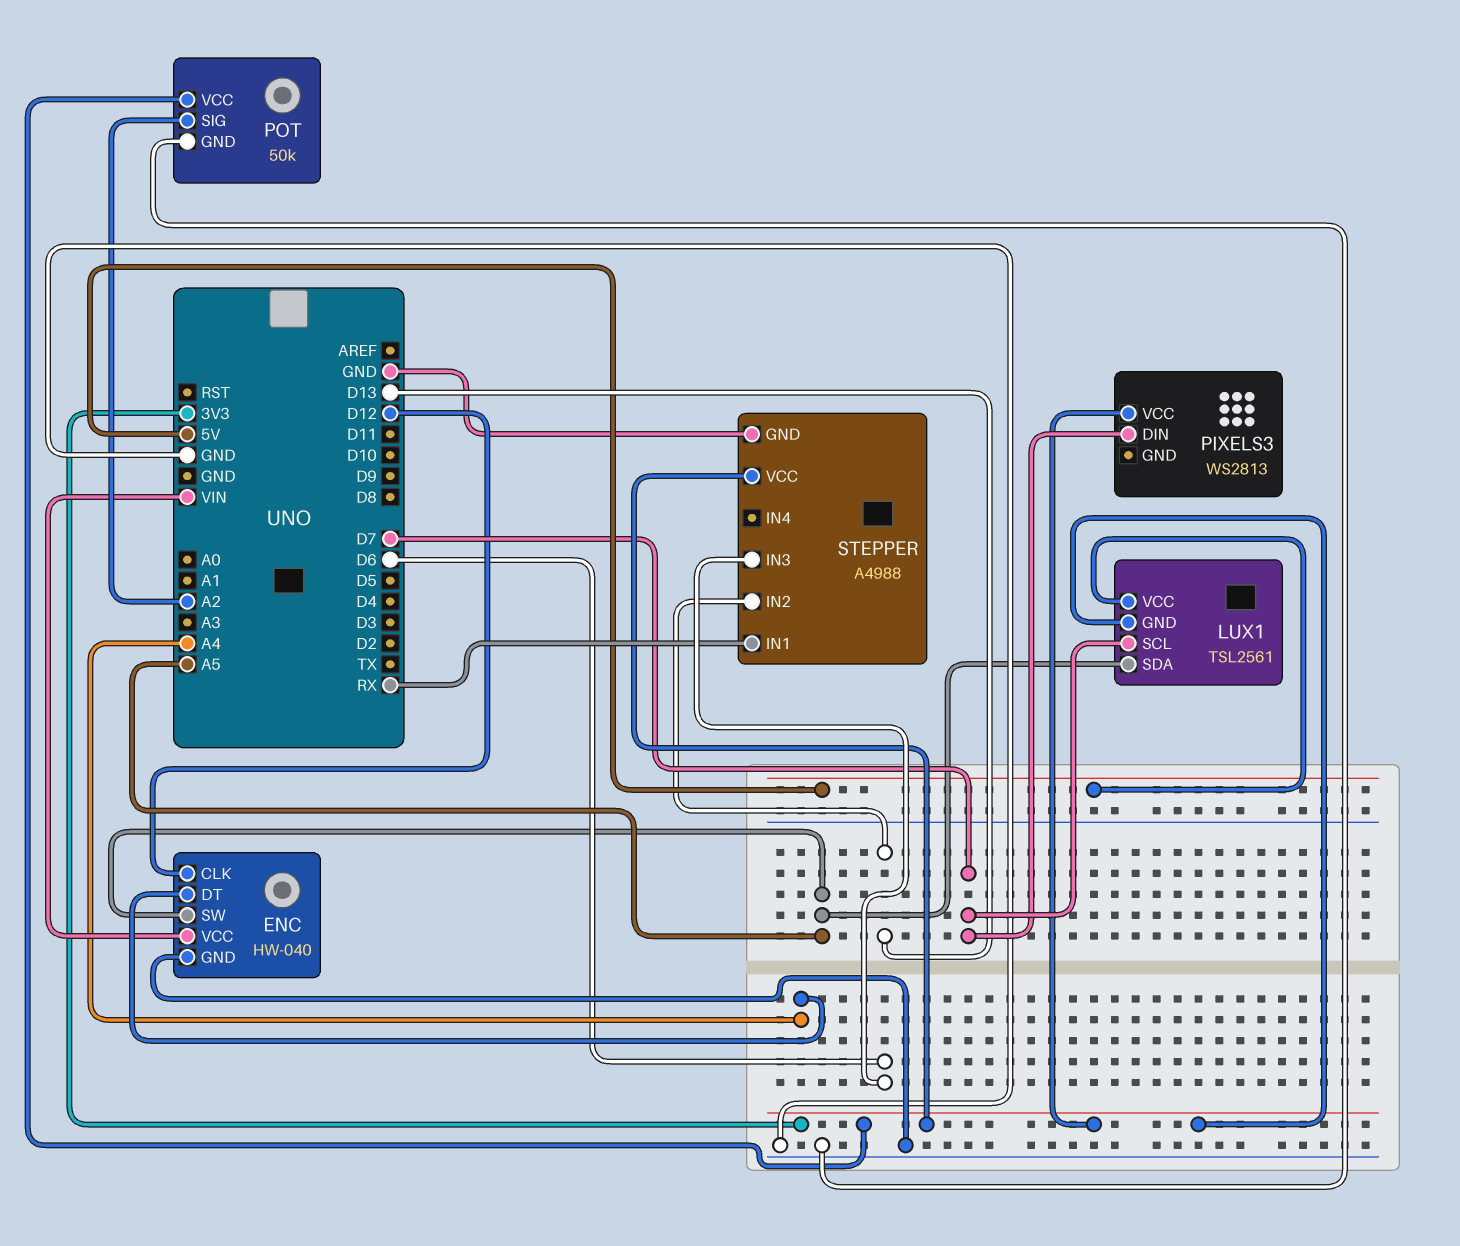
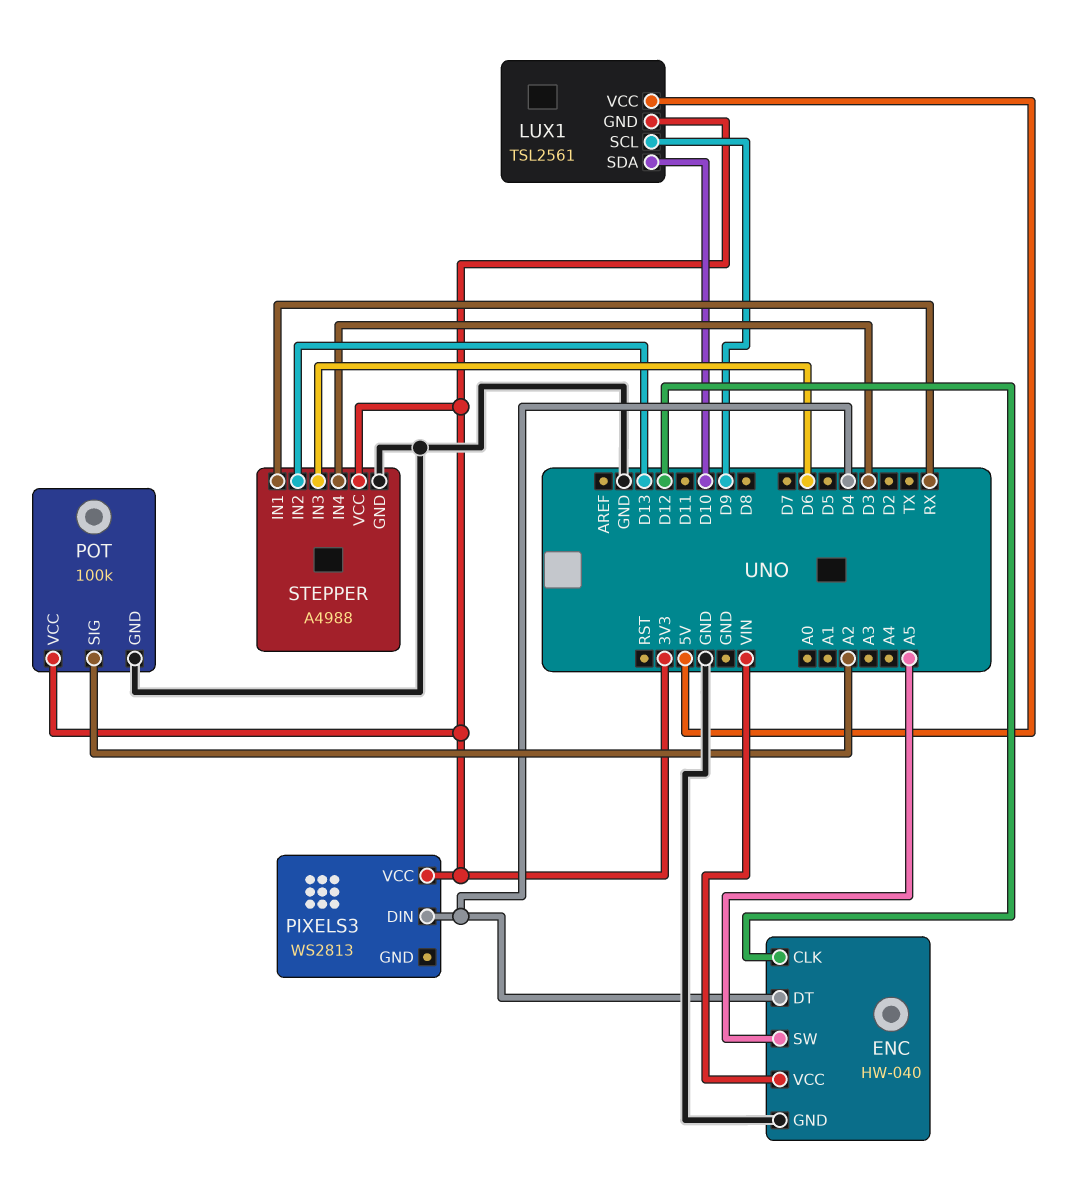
ENC pin DT: A4 -> D4
LUX1 pin SCL: D7 -> D9
LUX1 pin SDA: A5 -> D10
PIXELS3 pin DIN: D7 -> D4
POT: 50k -> 100k
STEPPER pin IN4: none -> D3

